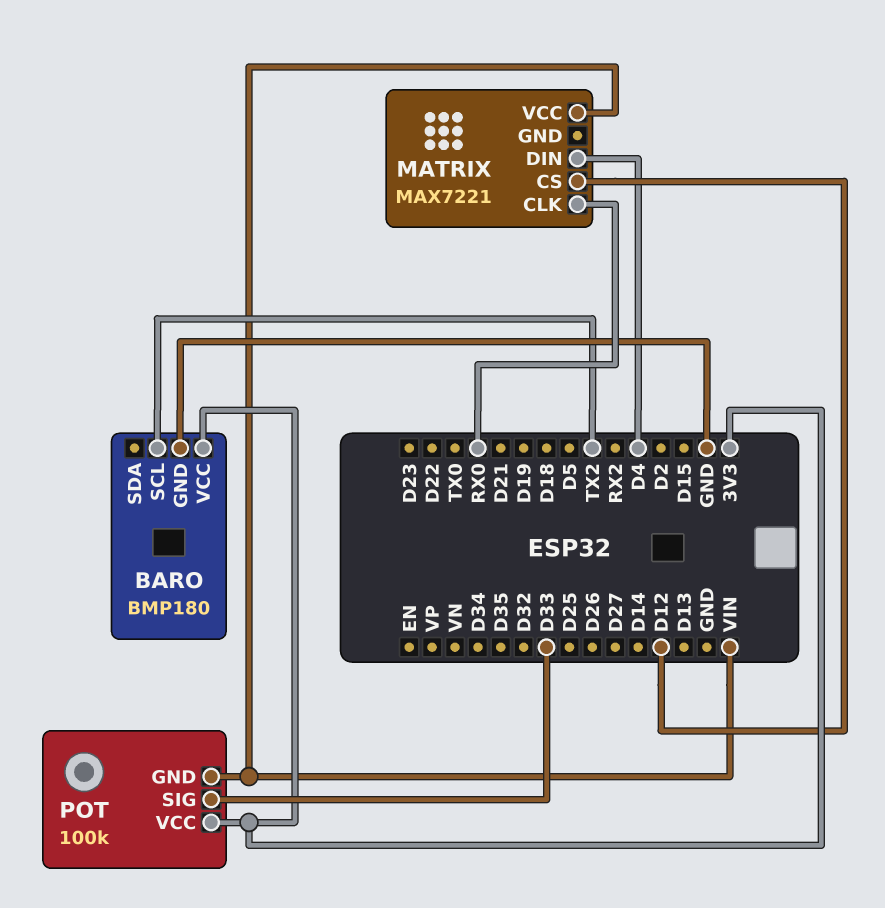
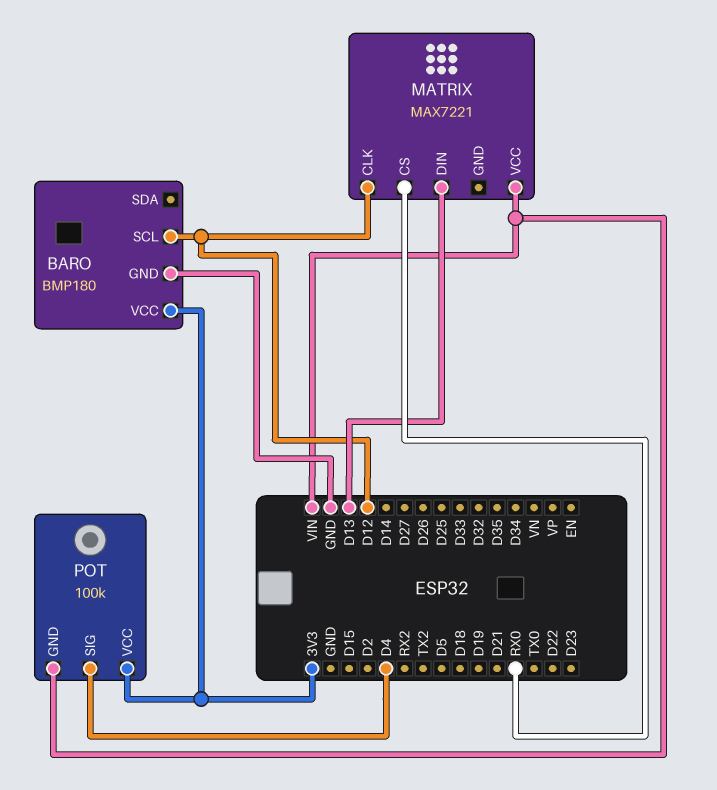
BARO pin SCL: TX2 -> D12
MATRIX pin CLK: RX0 -> D12
MATRIX pin CS: D12 -> RX0
MATRIX pin DIN: D4 -> D13
POT pin SIG: D33 -> D4

